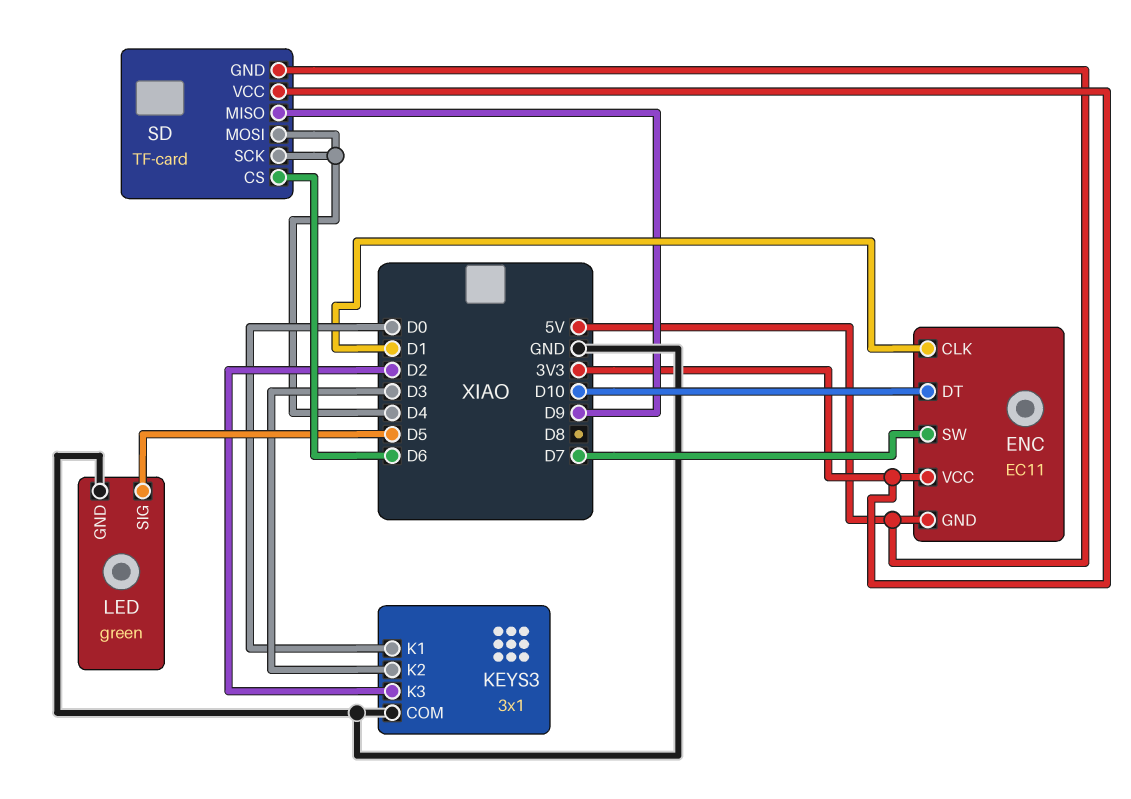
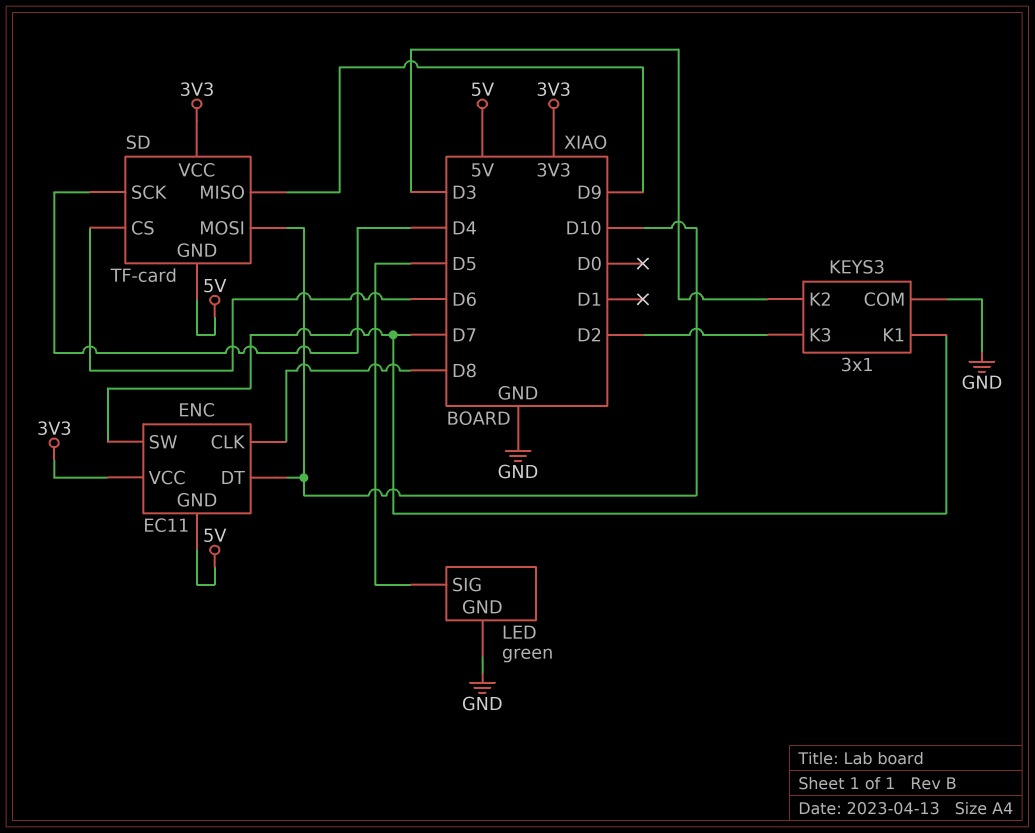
ENC pin CLK: D1 -> D8
KEYS3 pin K1: D0 -> D7
SD pin MOSI: D4 -> D10

